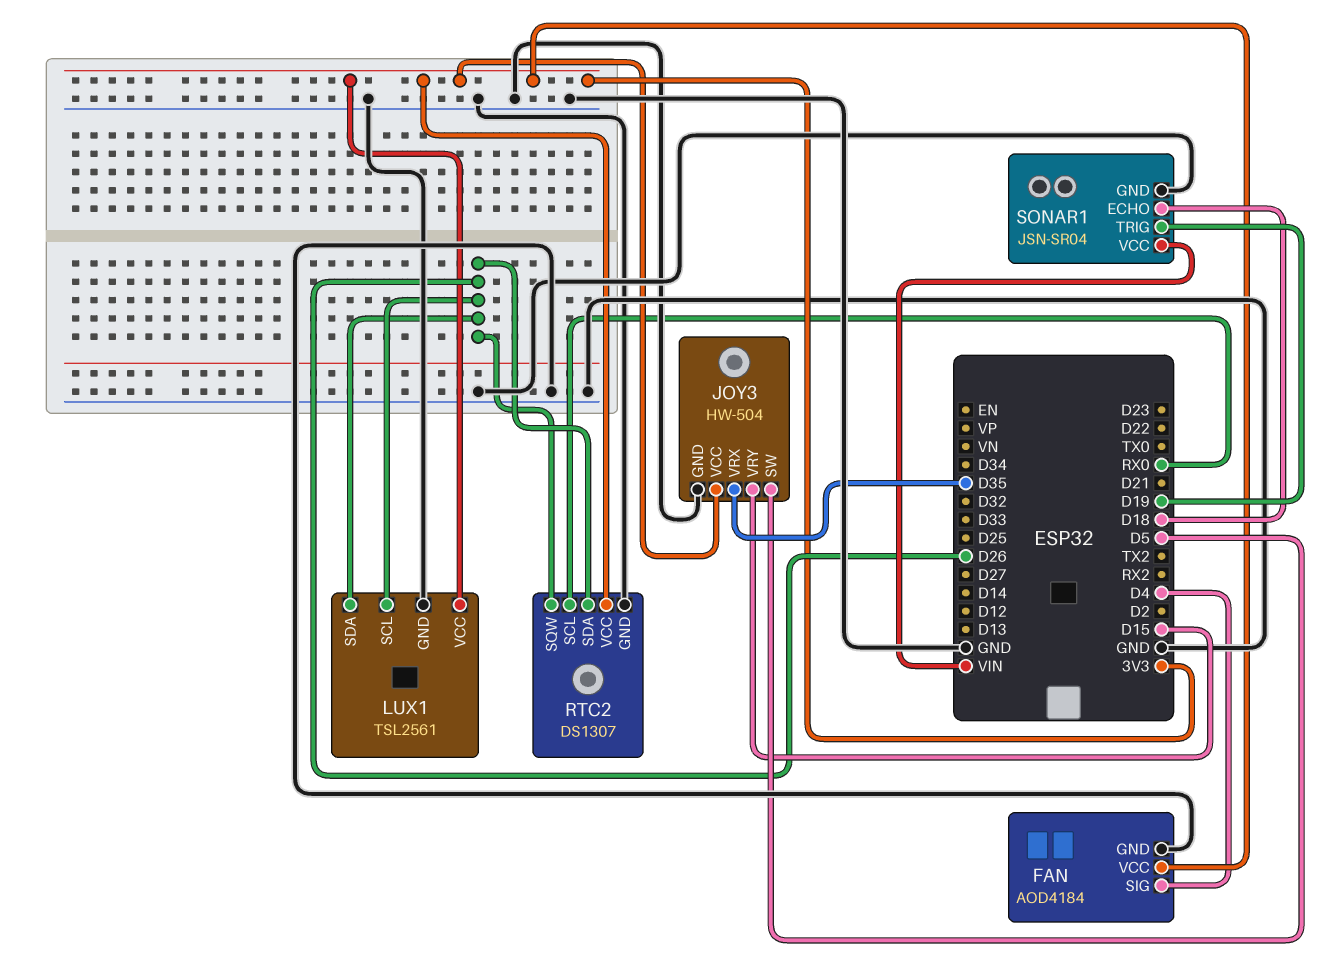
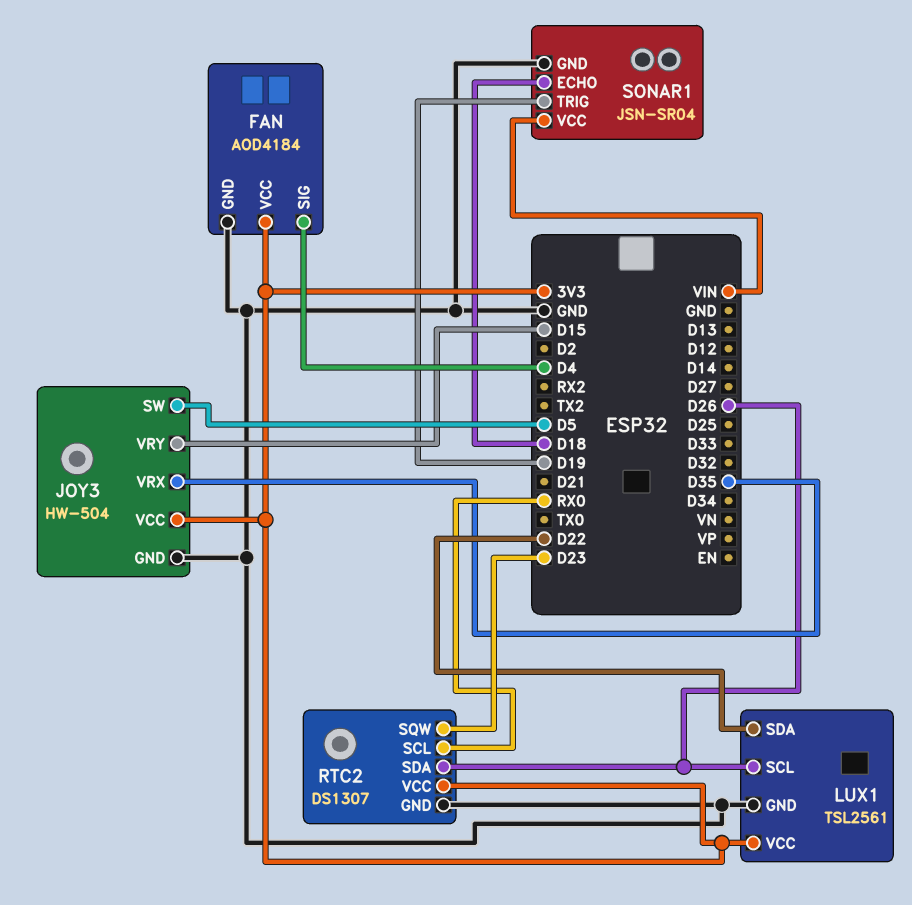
LUX1 pin SDA: D26 -> D22
RTC2 pin SQW: D26 -> D23

